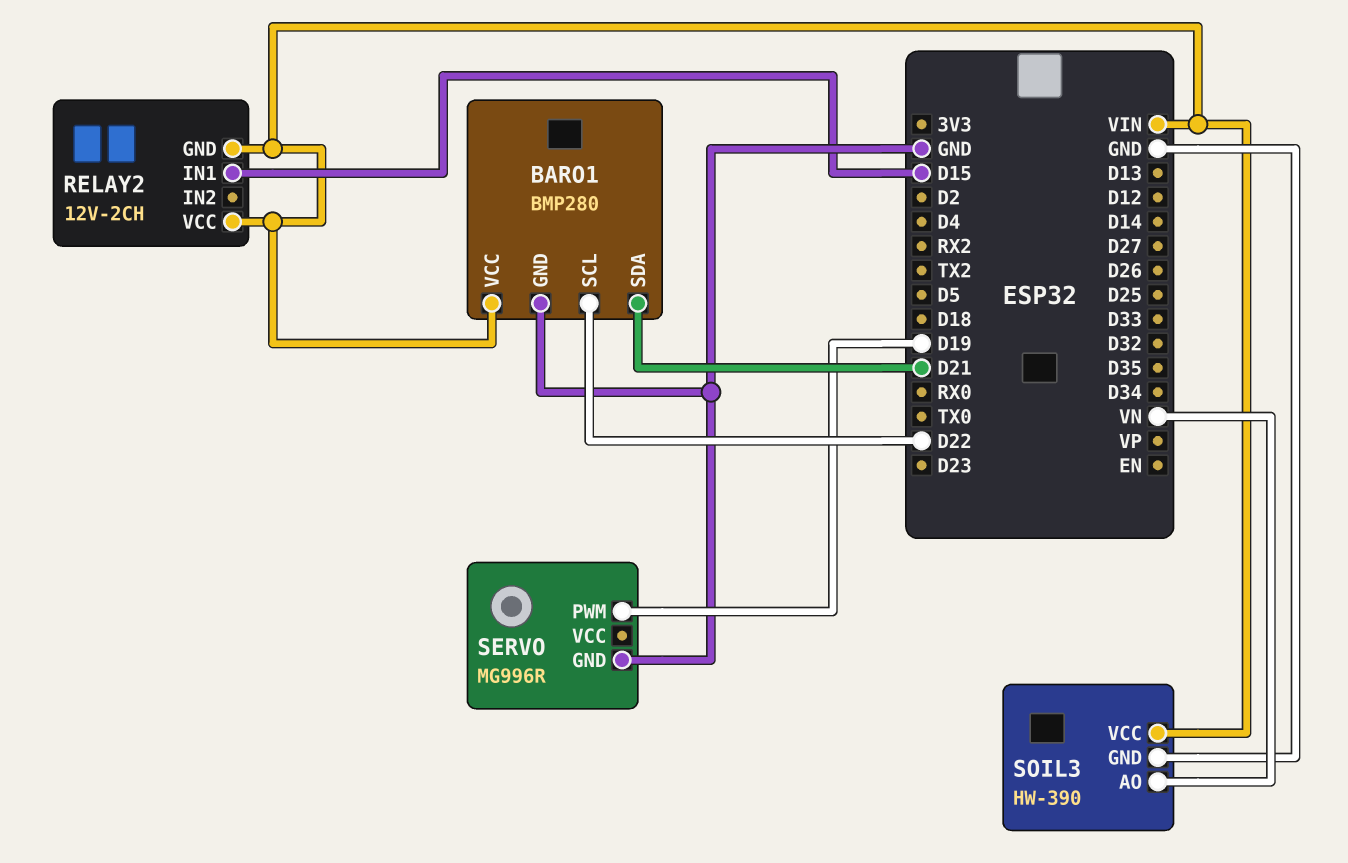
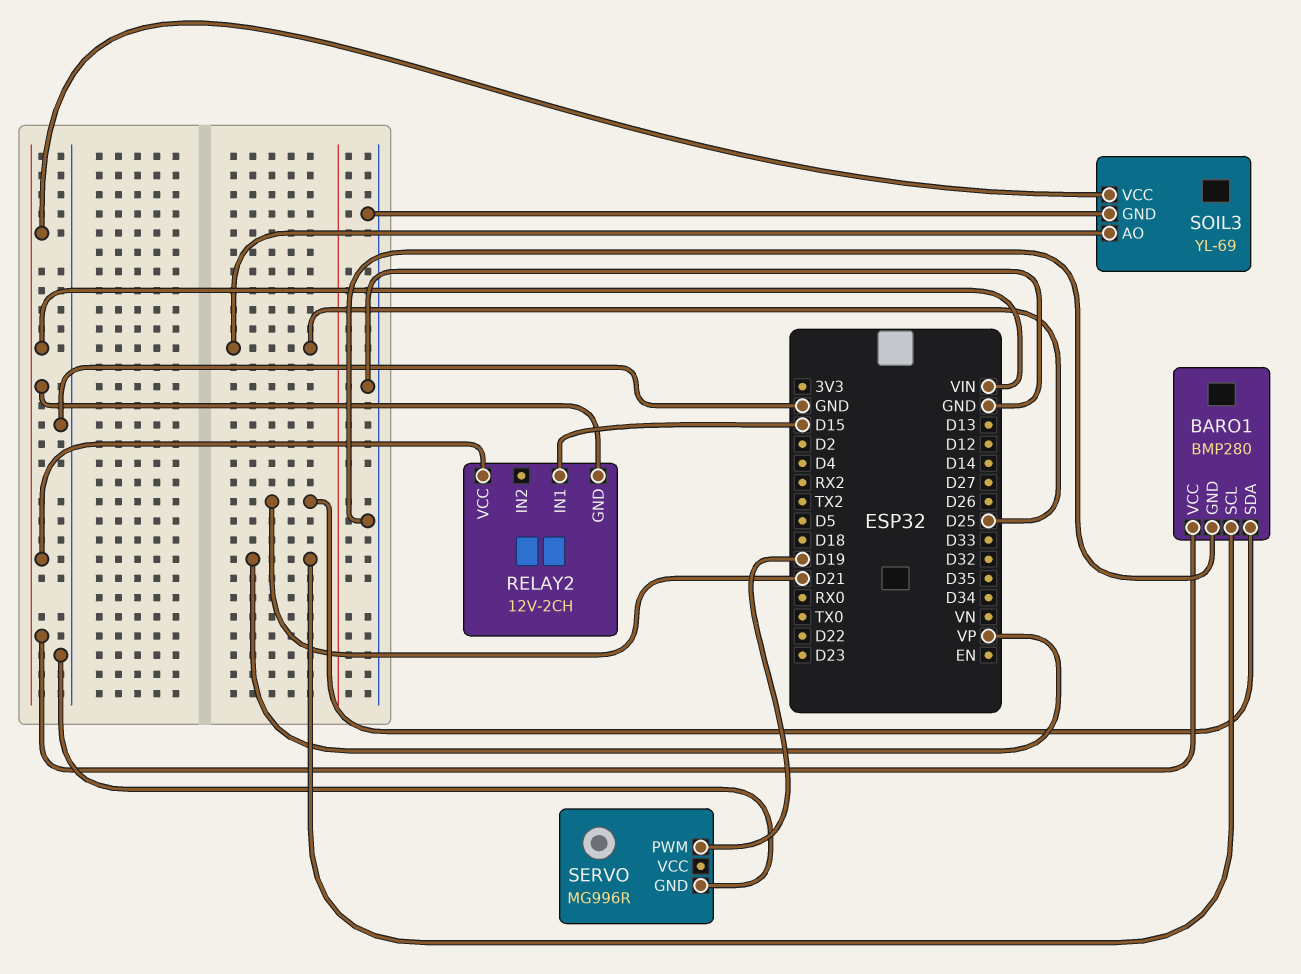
BARO1 pin SCL: D22 -> VP
SOIL3: HW-390 -> YL-69
SOIL3 pin AO: VN -> D25

